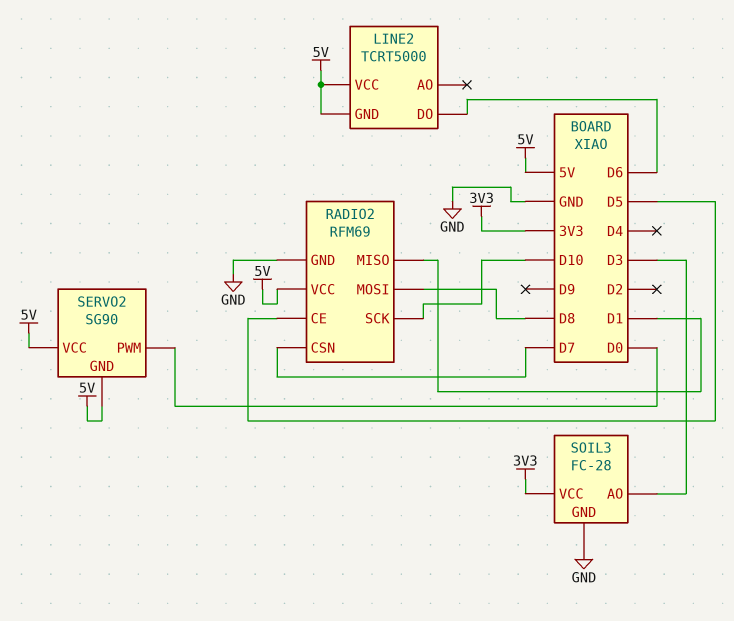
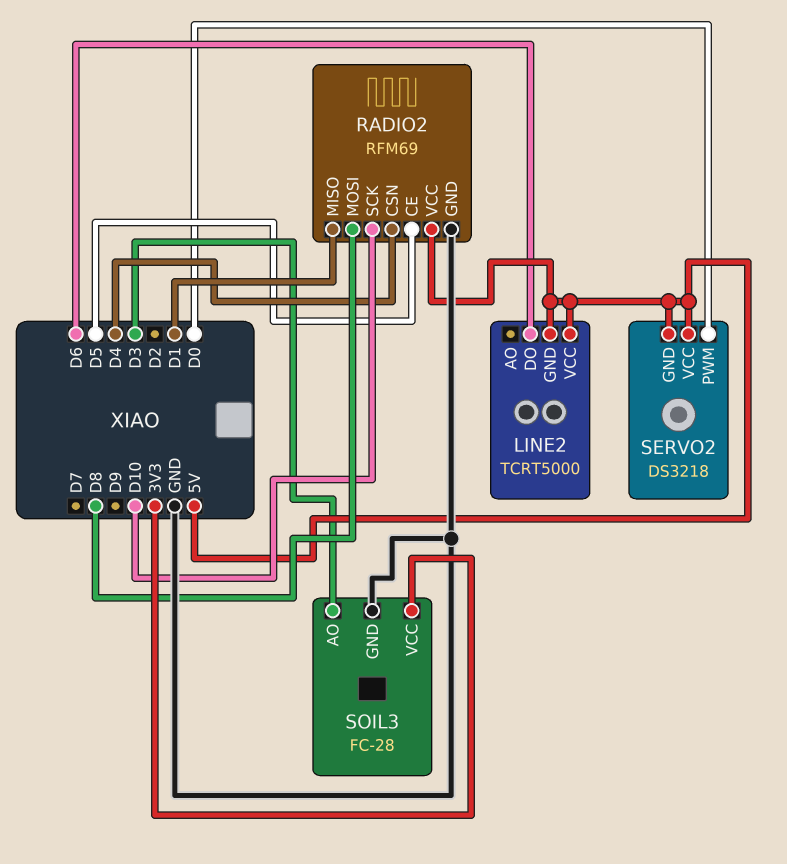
RADIO2 pin CSN: D7 -> D4
SERVO2: SG90 -> DS3218

